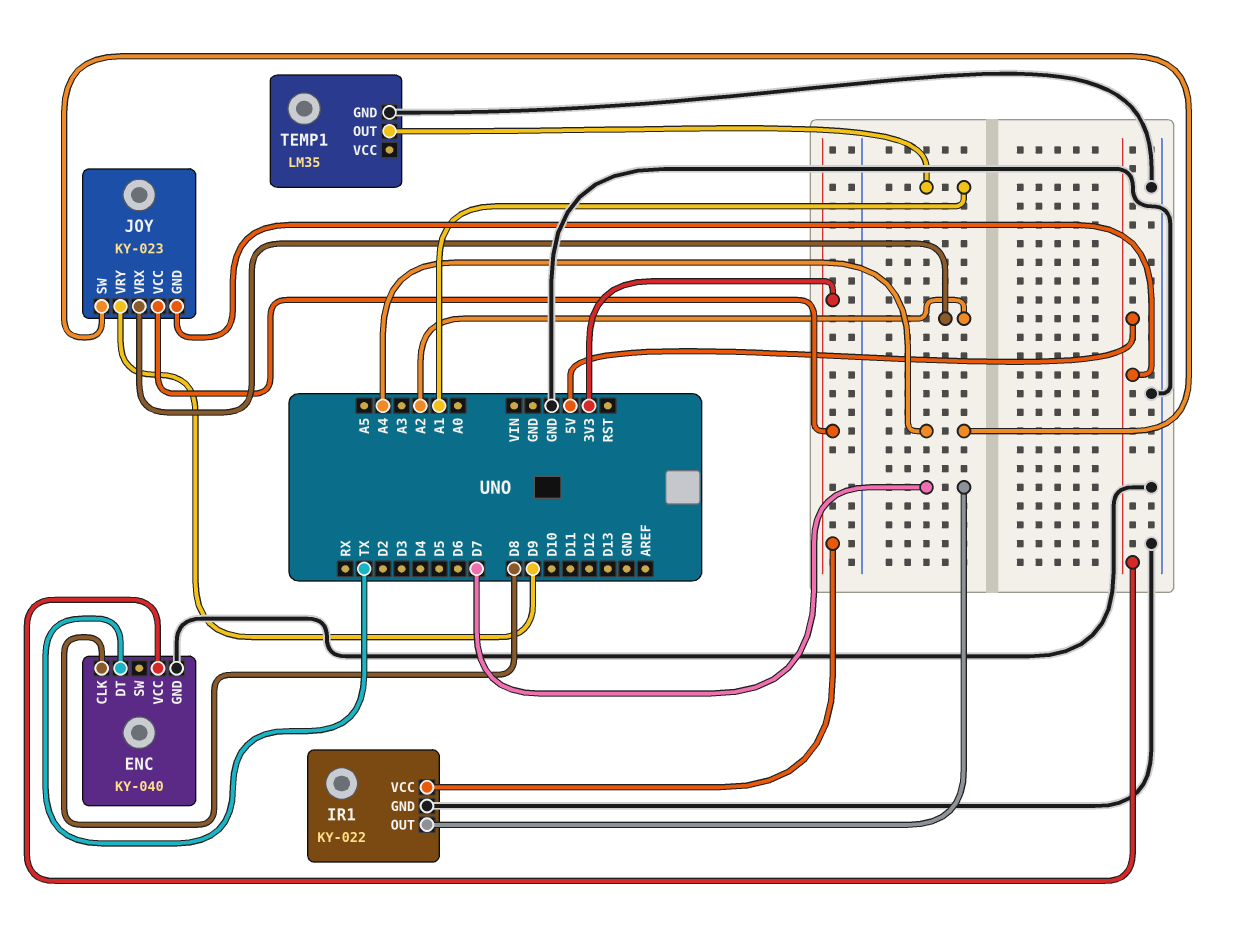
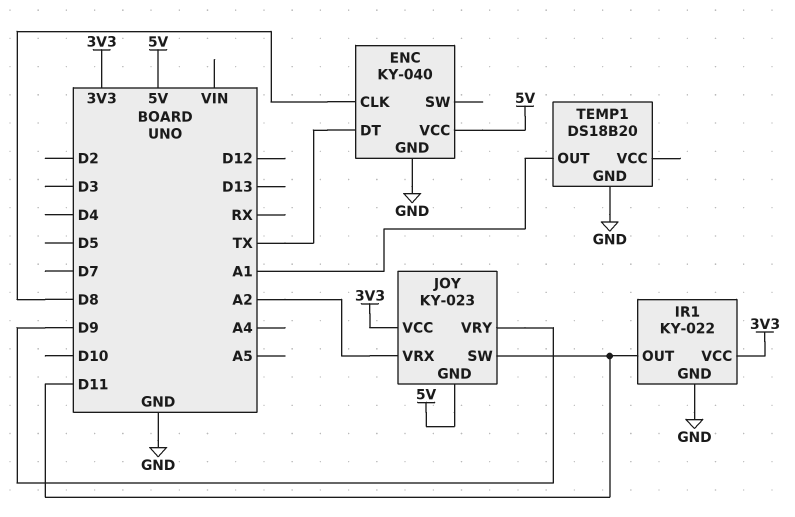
IR1 pin OUT: D7 -> D11
JOY pin SW: A4 -> D11
TEMP1: LM35 -> DS18B20

